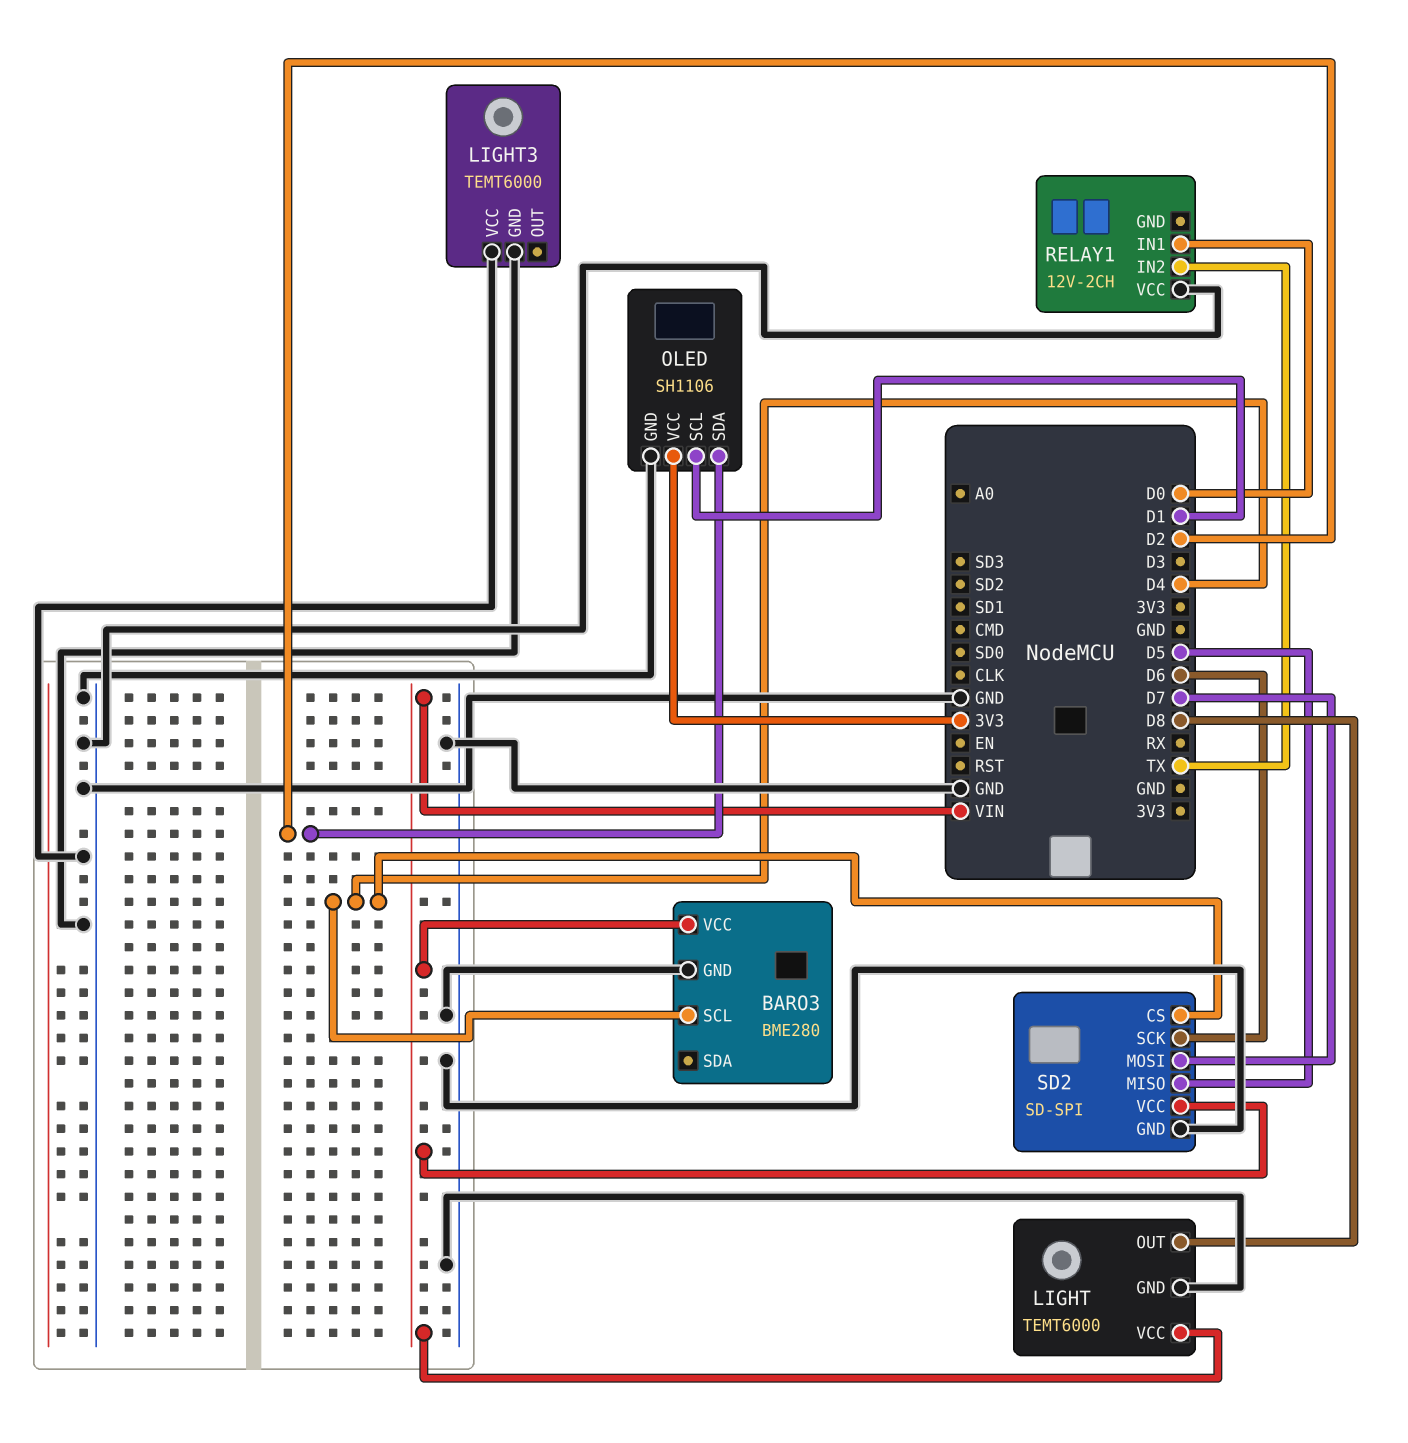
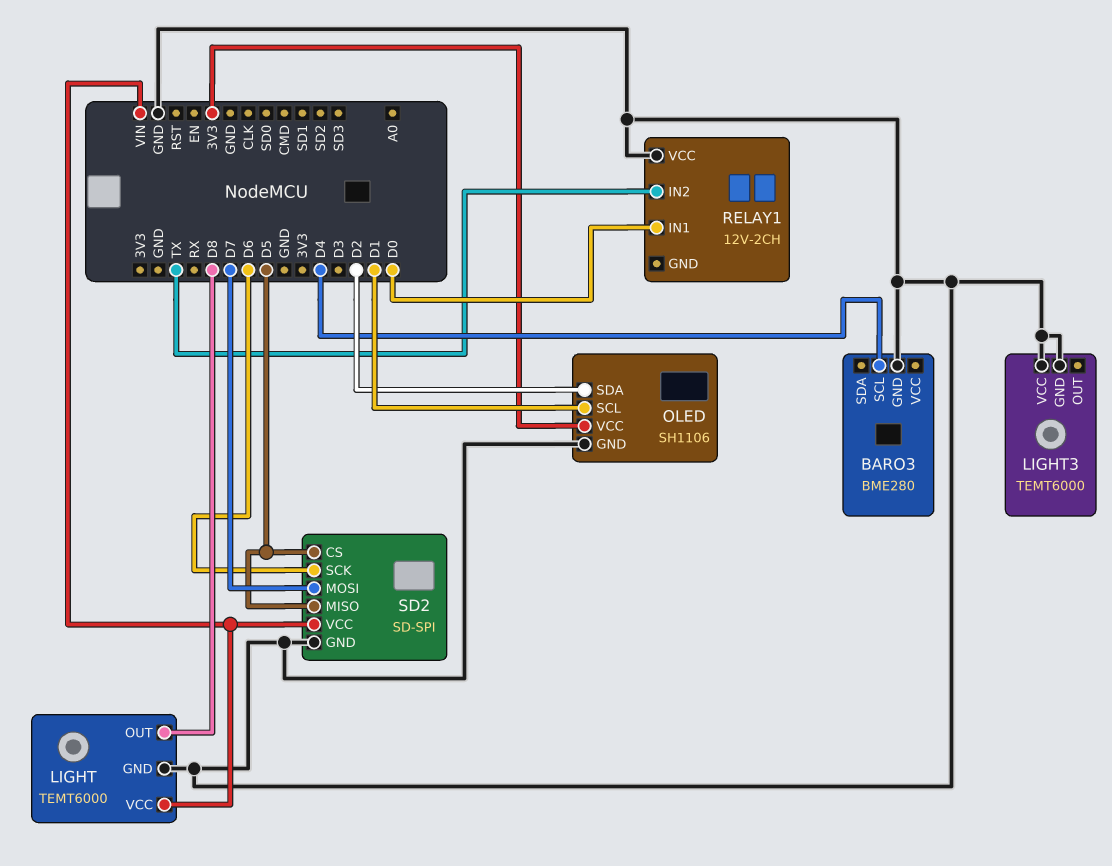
BARO3 pin VCC: VIN -> none
SD2 pin CS: D4 -> D5

